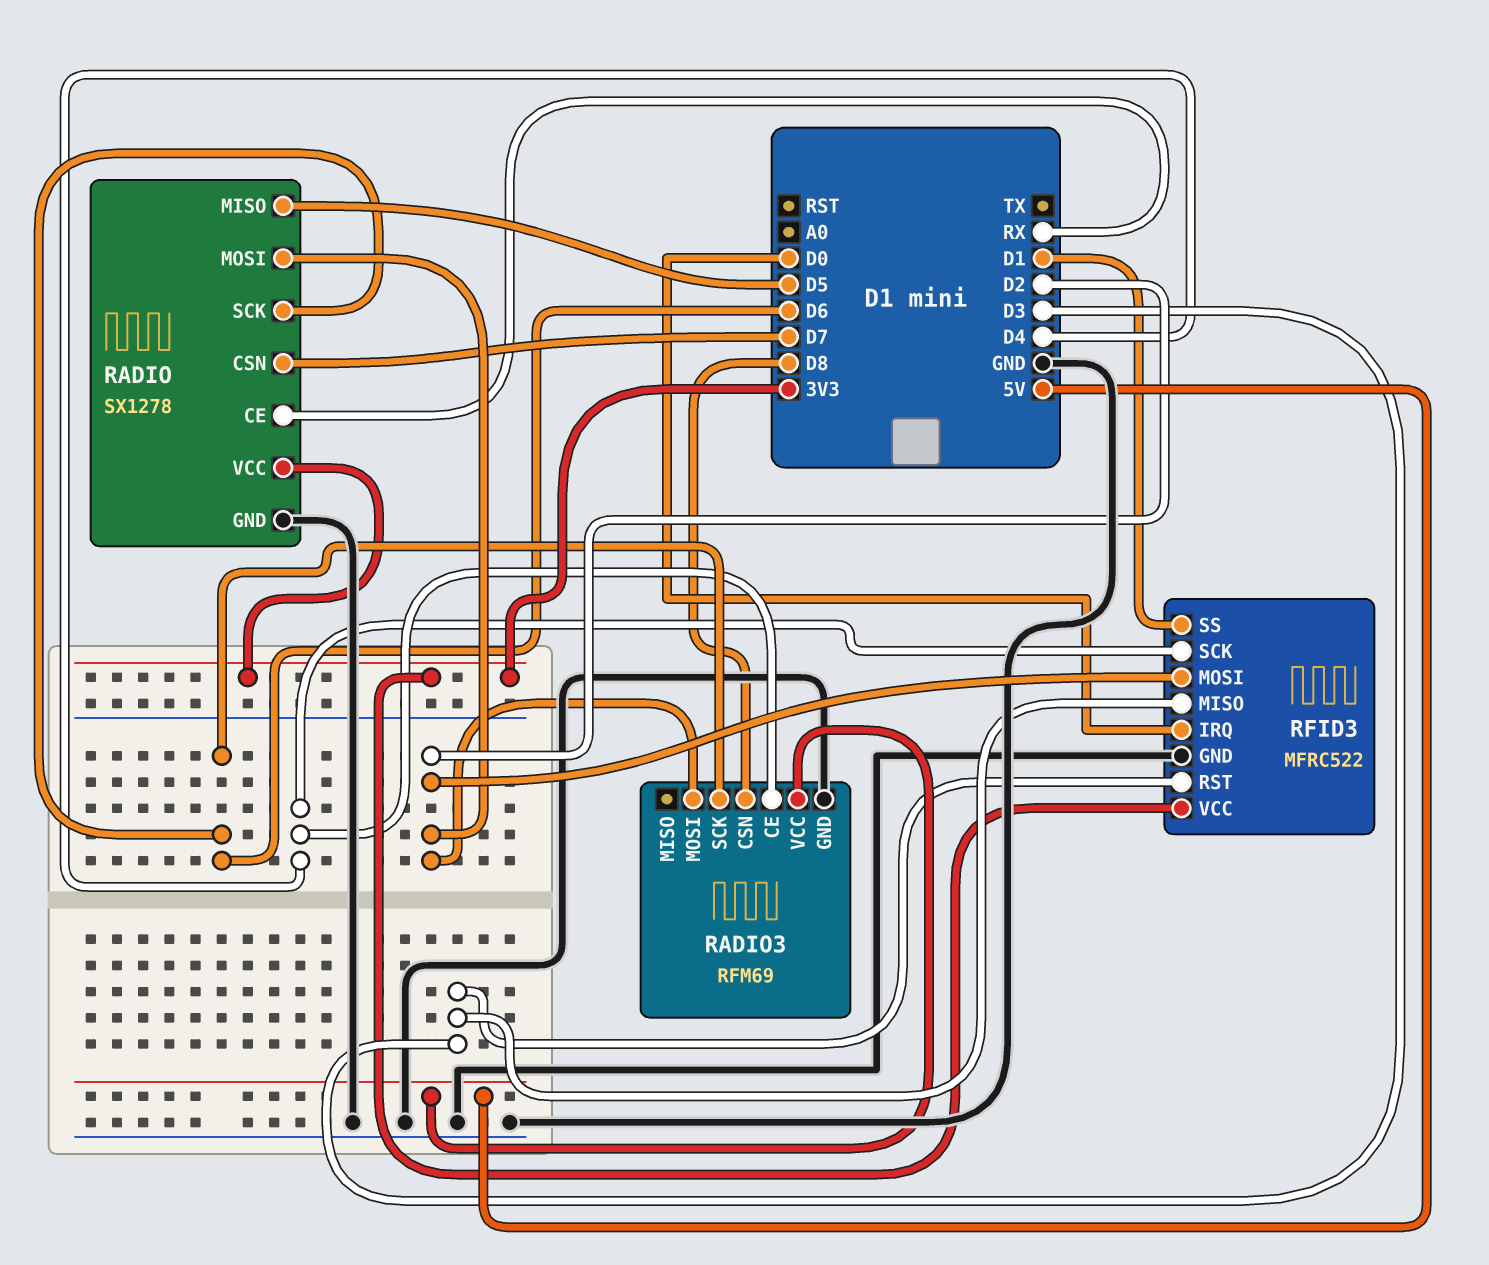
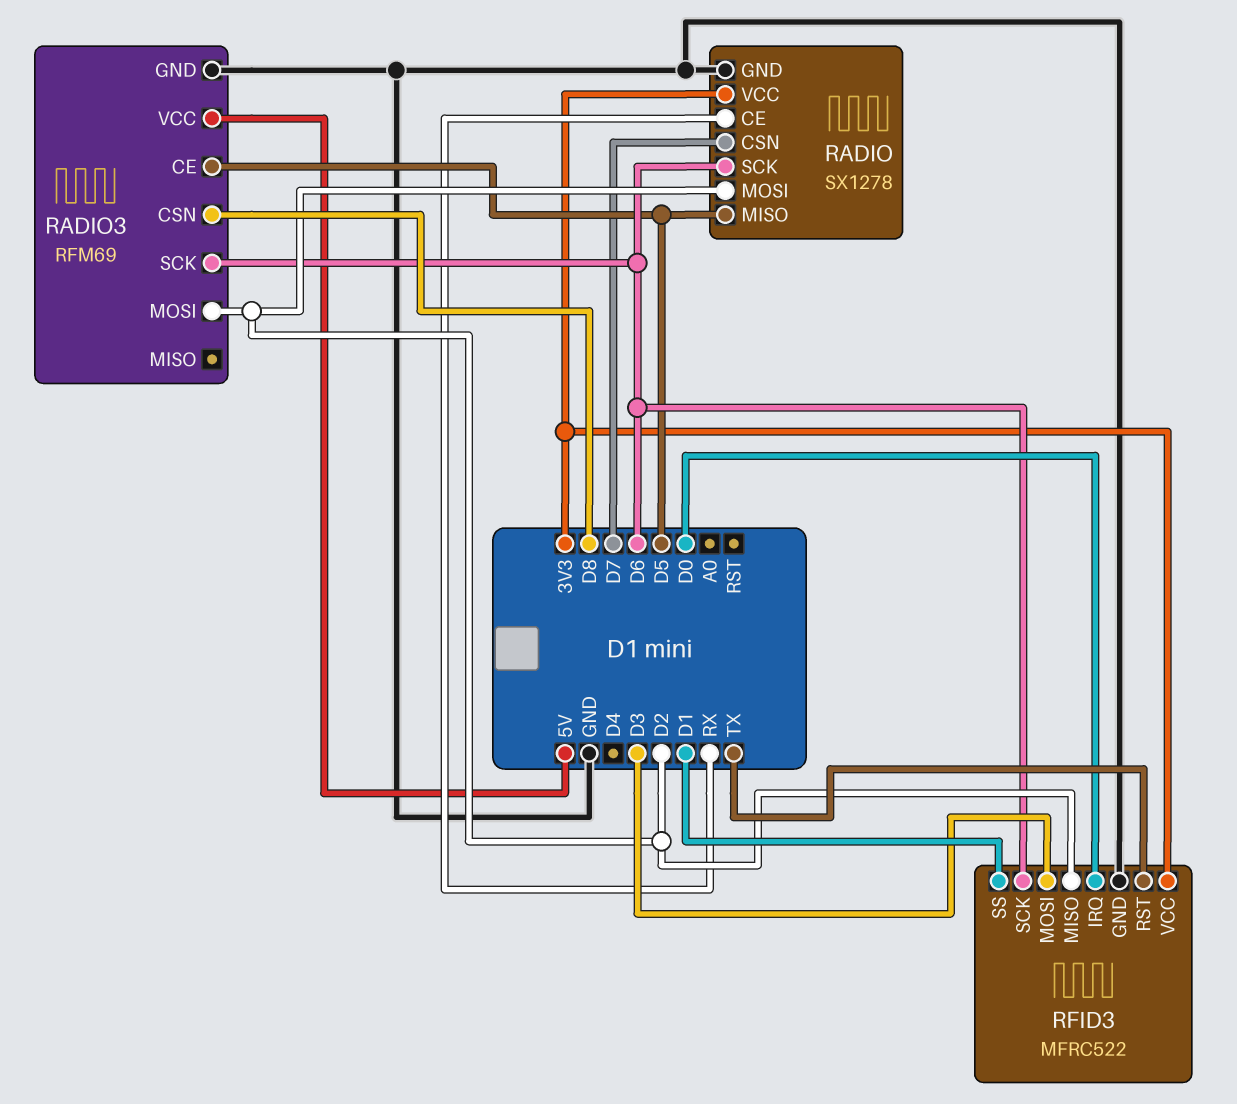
RADIO3 pin CE: D4 -> D5
RFID3 pin MISO: D3 -> D2
RFID3 pin MOSI: D2 -> D3
RFID3 pin RST: D3 -> TX
RFID3 pin SCK: D4 -> D6

